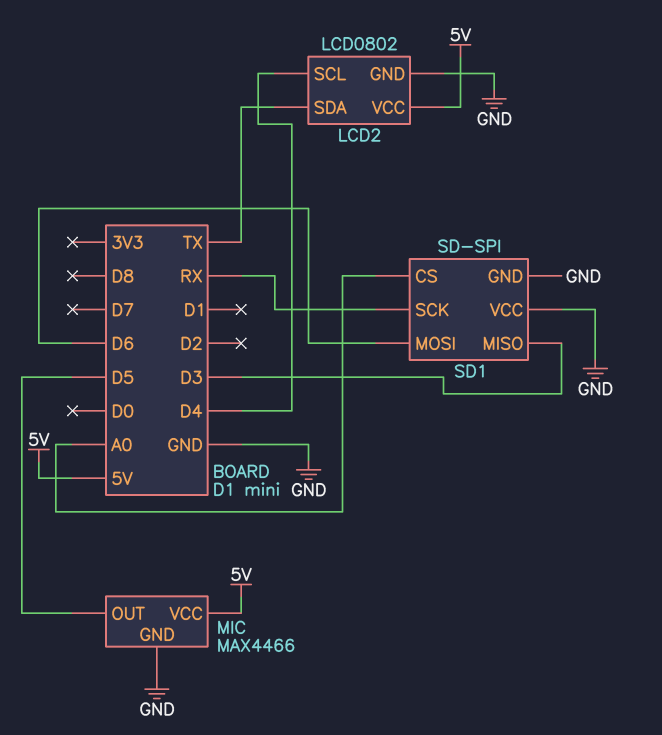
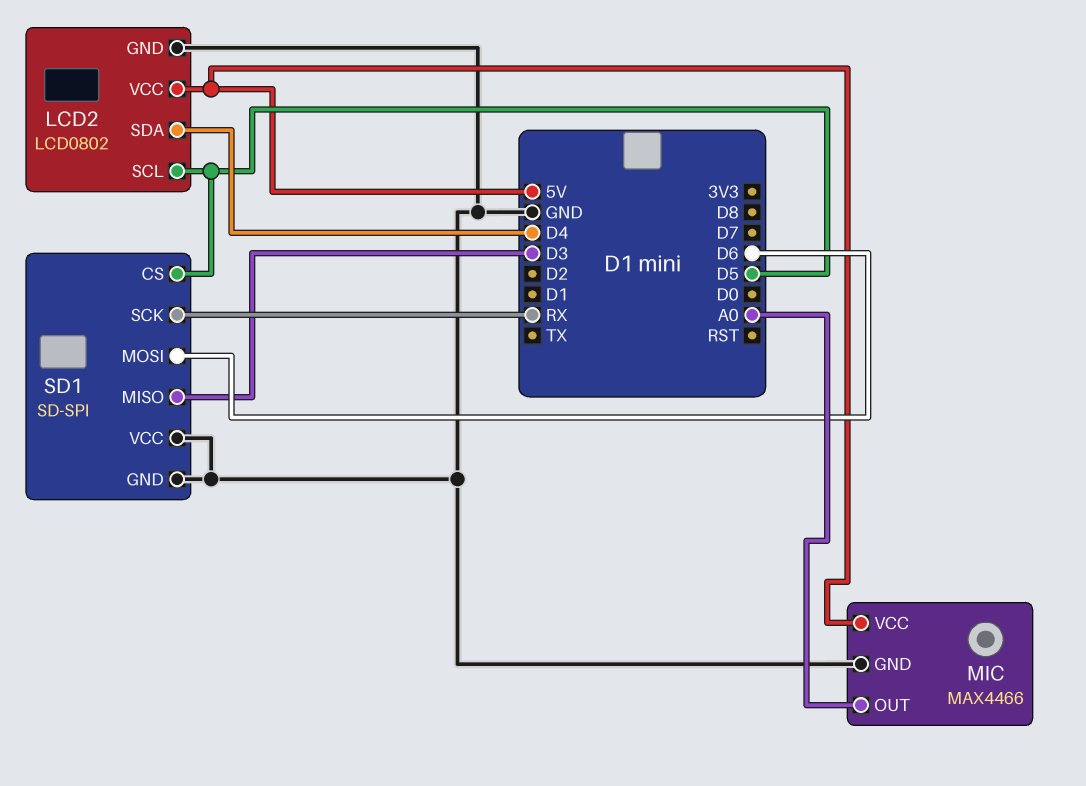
LCD2 pin SCL: D4 -> D5
LCD2 pin SDA: TX -> D4
MIC pin OUT: D5 -> A0
SD1 pin CS: A0 -> D5

